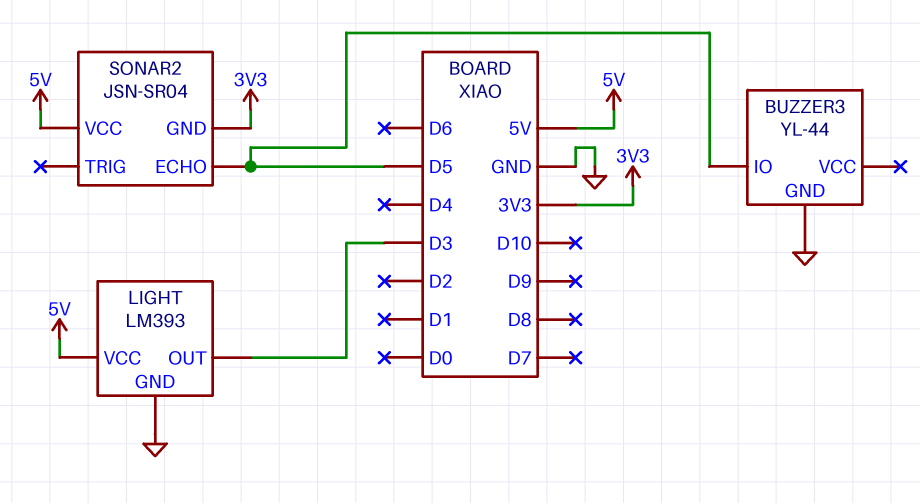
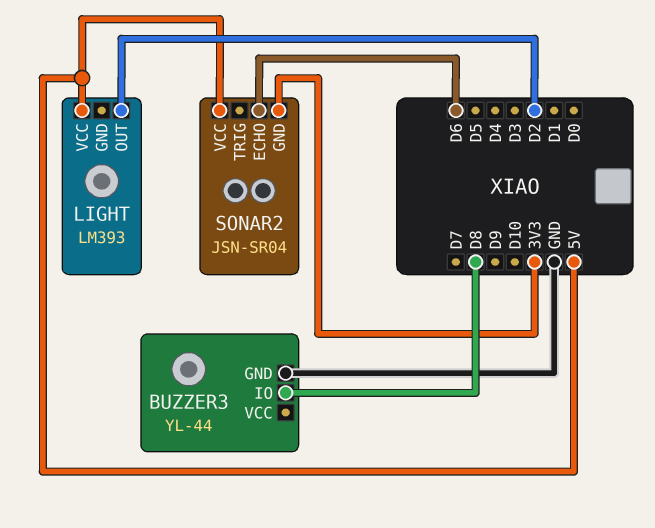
BUZZER3 pin IO: D5 -> D8
LIGHT pin GND: GND -> none
LIGHT pin OUT: D3 -> D2
SONAR2 pin ECHO: D5 -> D6

